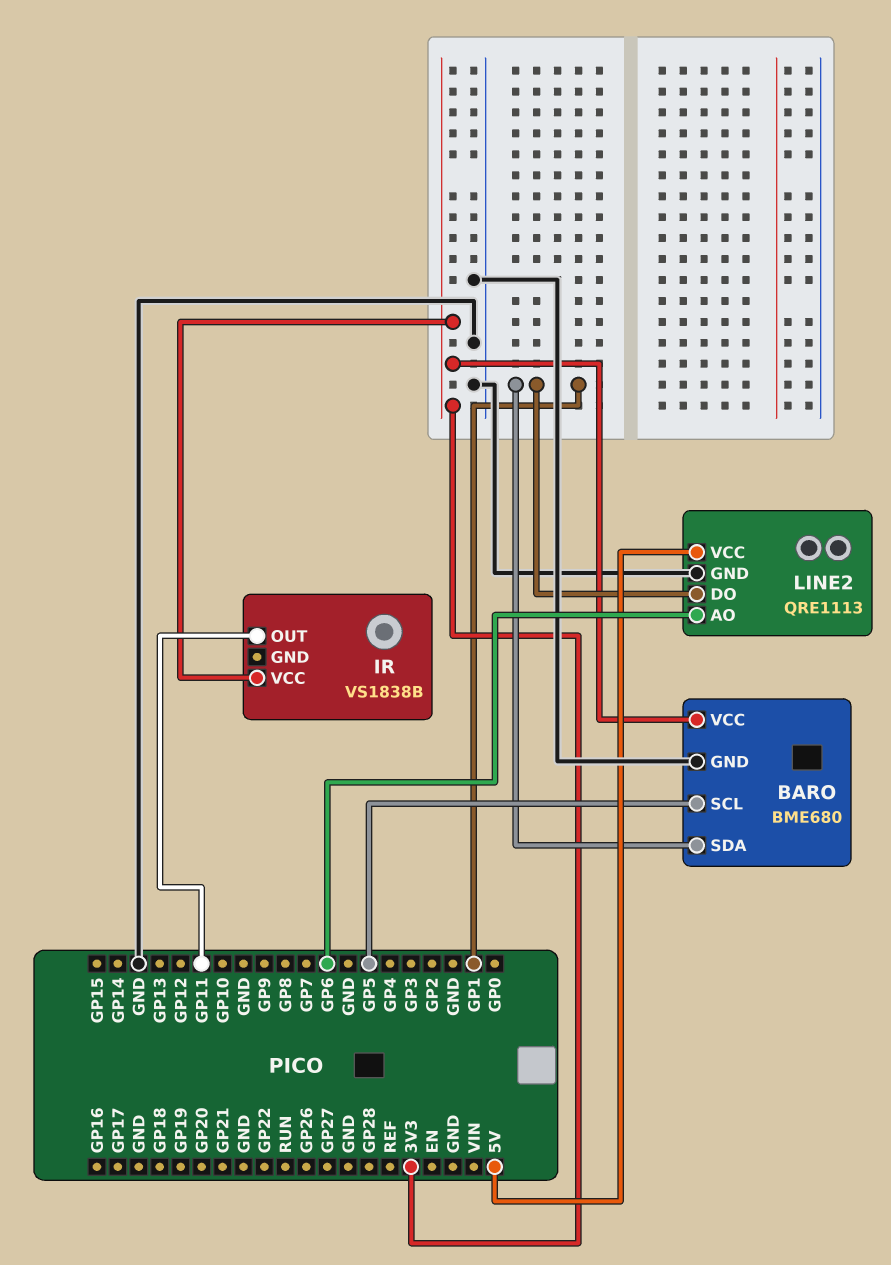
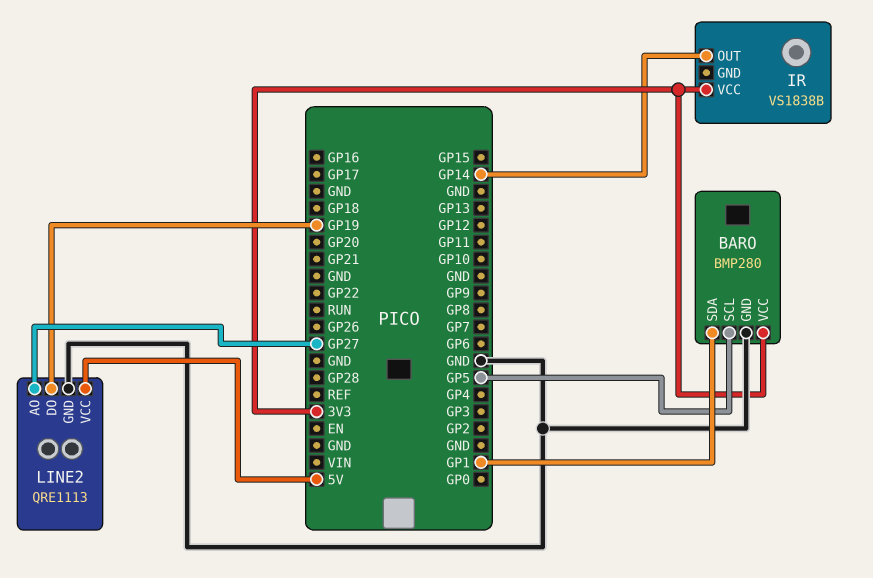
BARO: BME680 -> BMP280
IR pin OUT: GP11 -> GP14
LINE2 pin AO: GP6 -> GP27
LINE2 pin DO: GP1 -> GP19

